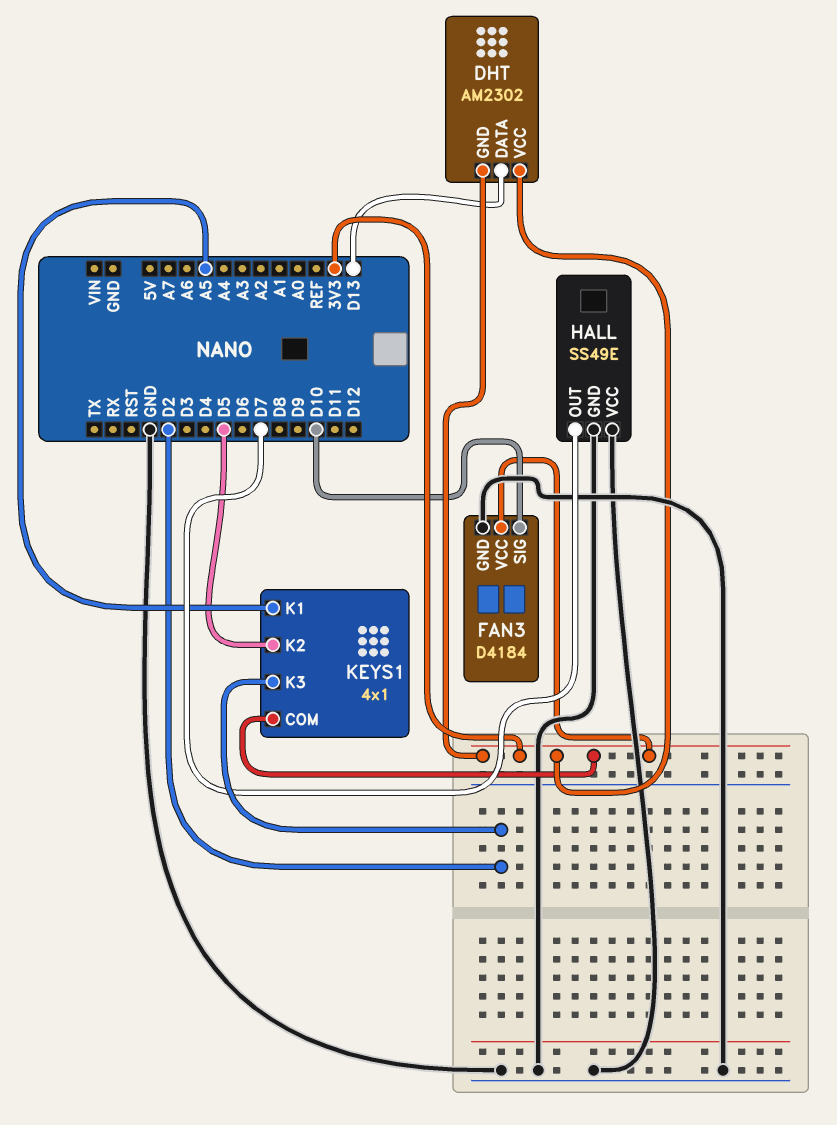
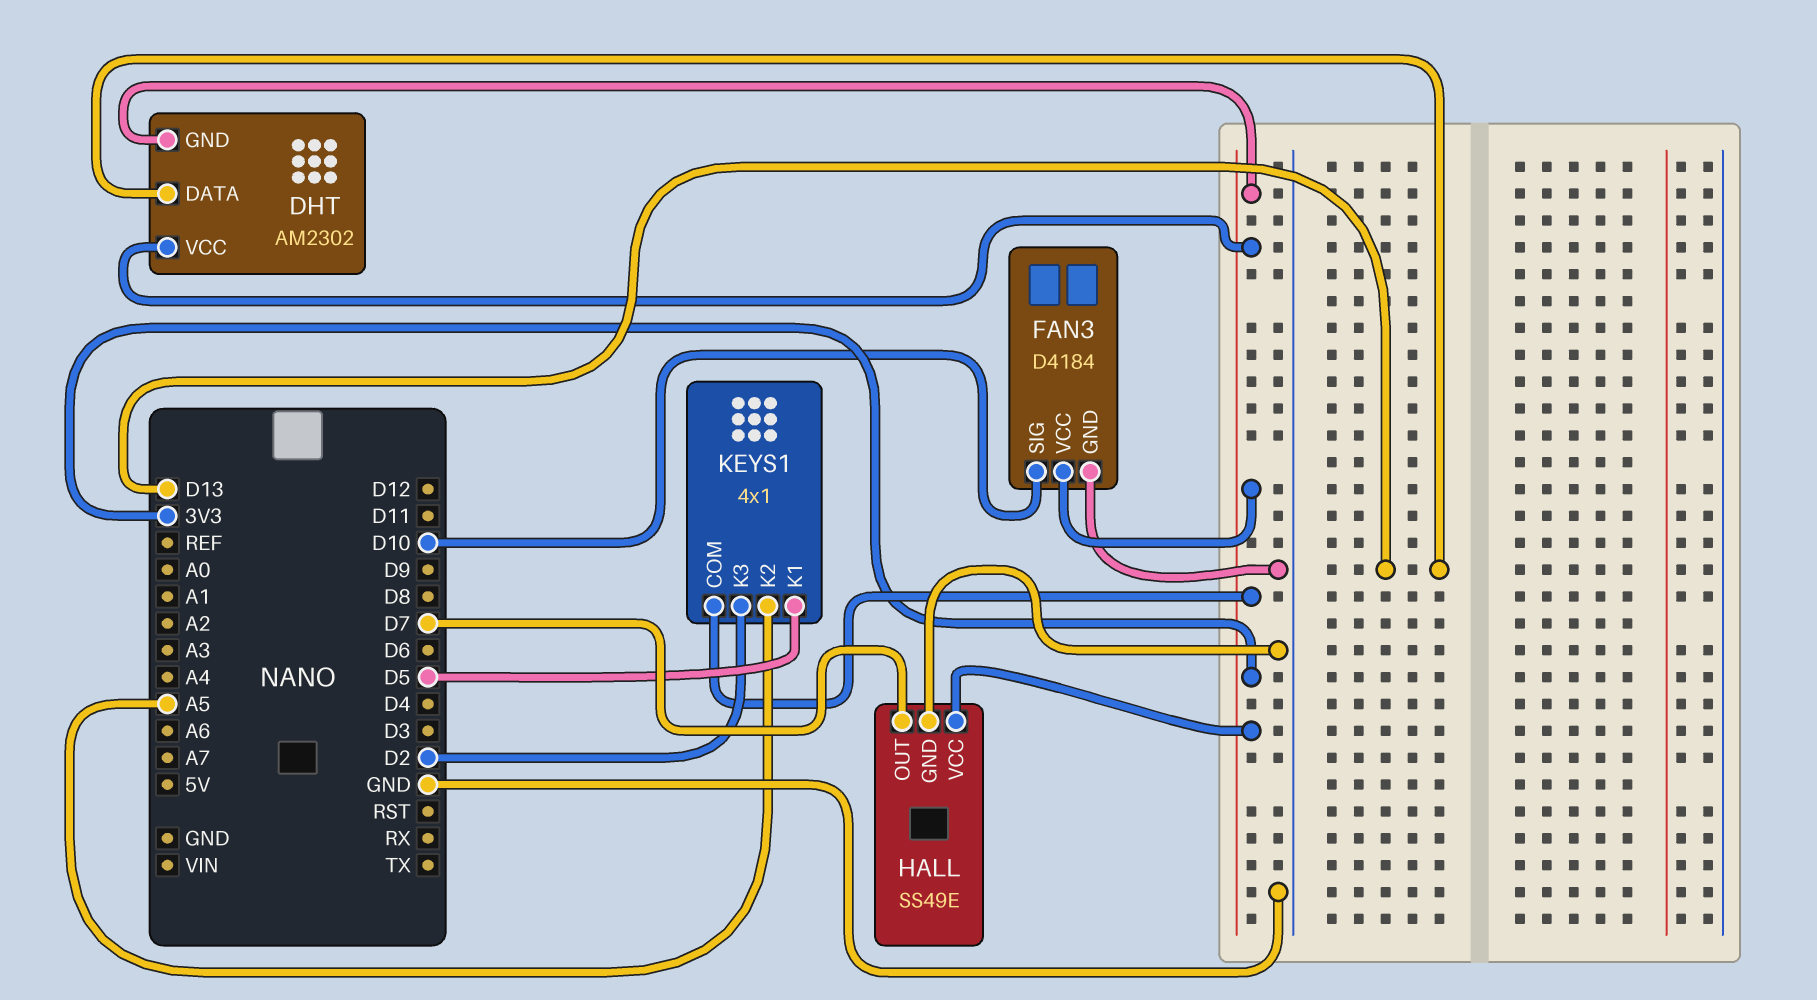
HALL pin VCC: GND -> 3V3
KEYS1 pin K1: A5 -> D5
KEYS1 pin K2: D5 -> A5

